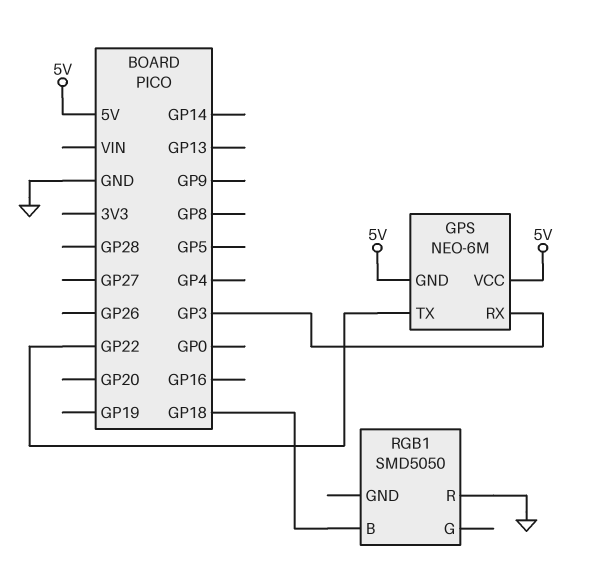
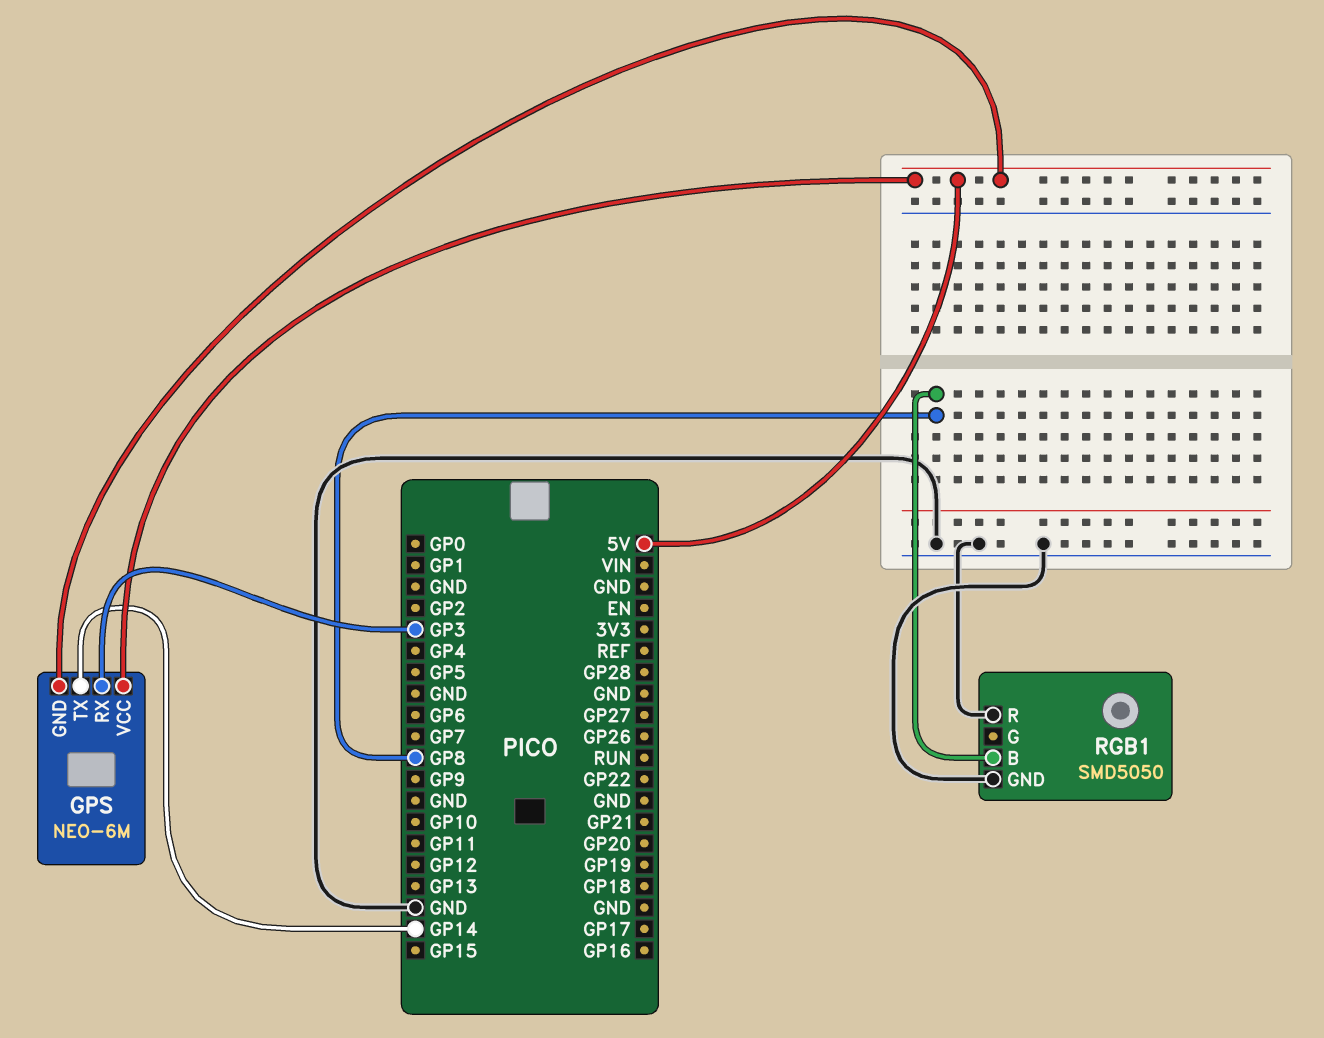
GPS pin TX: GP22 -> GP14
RGB1 pin B: GP18 -> GP8
RGB1 pin GND: none -> GND

